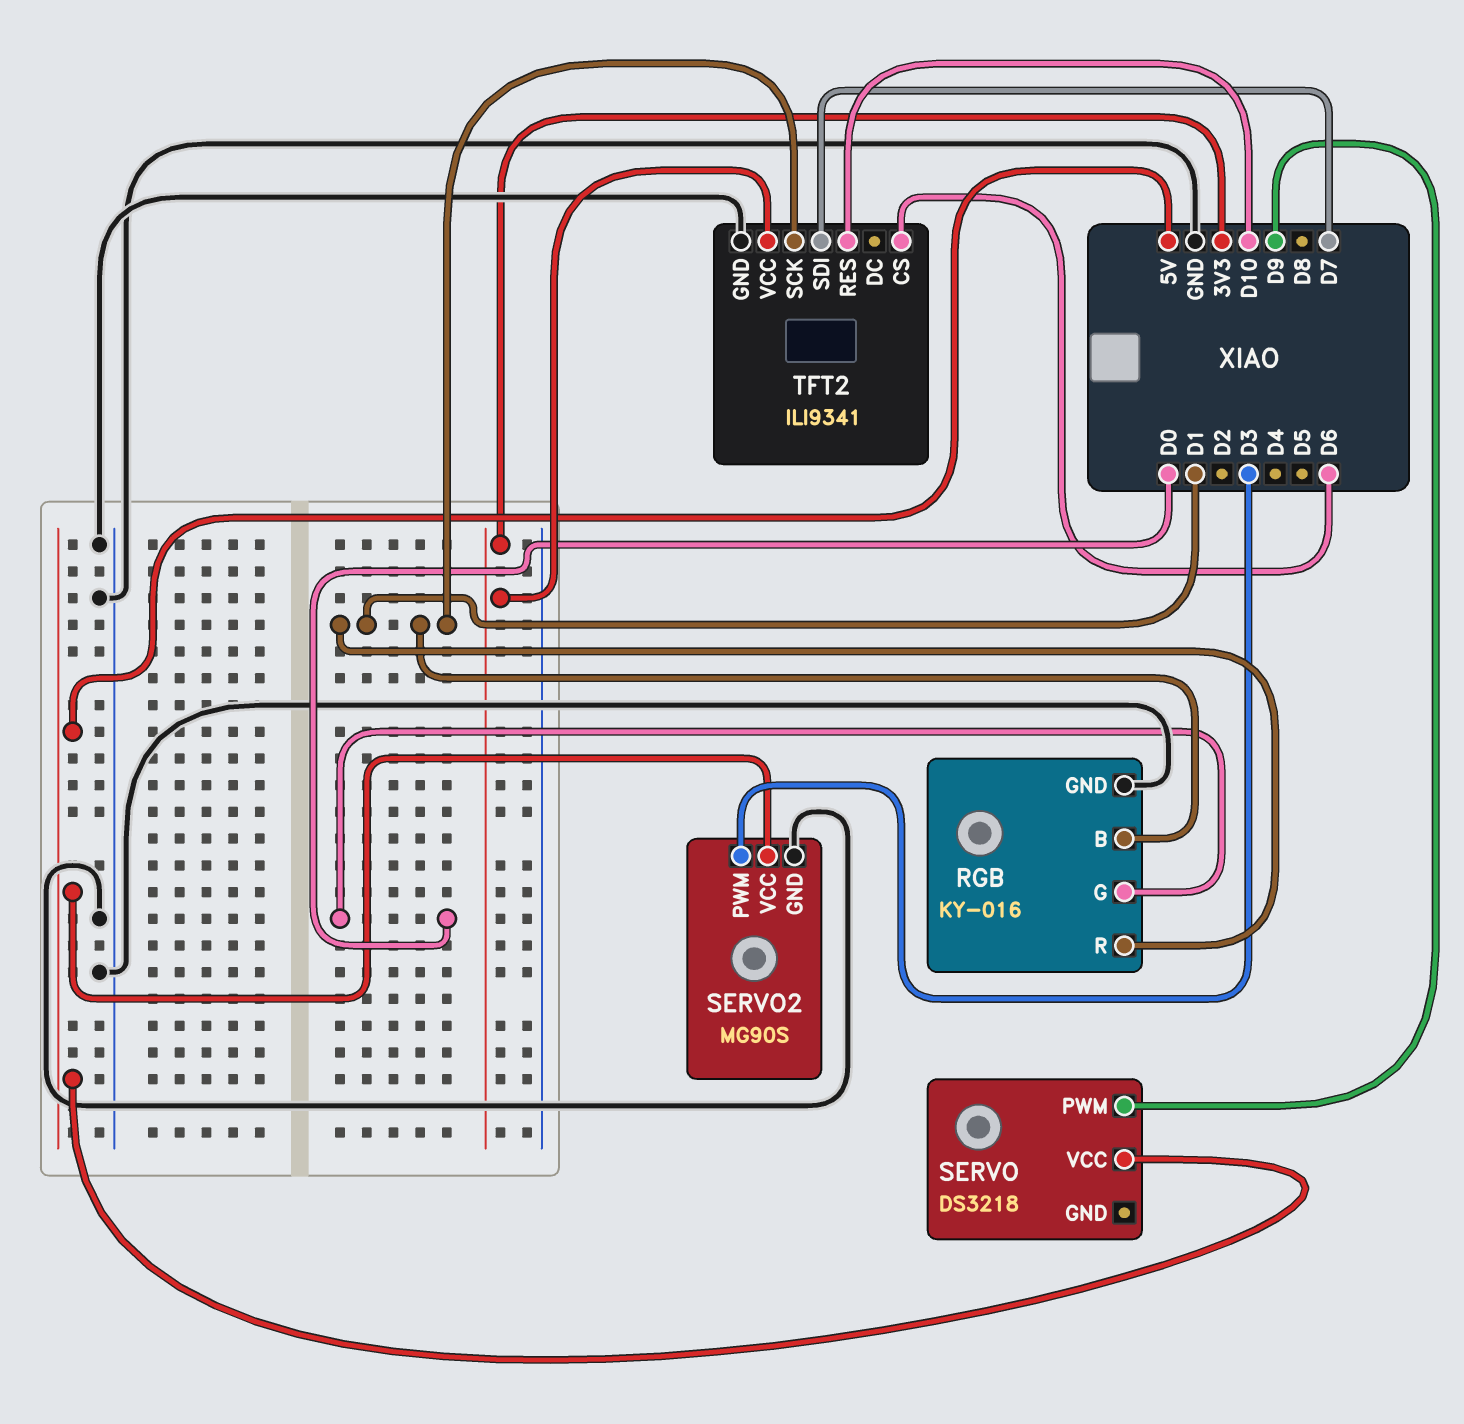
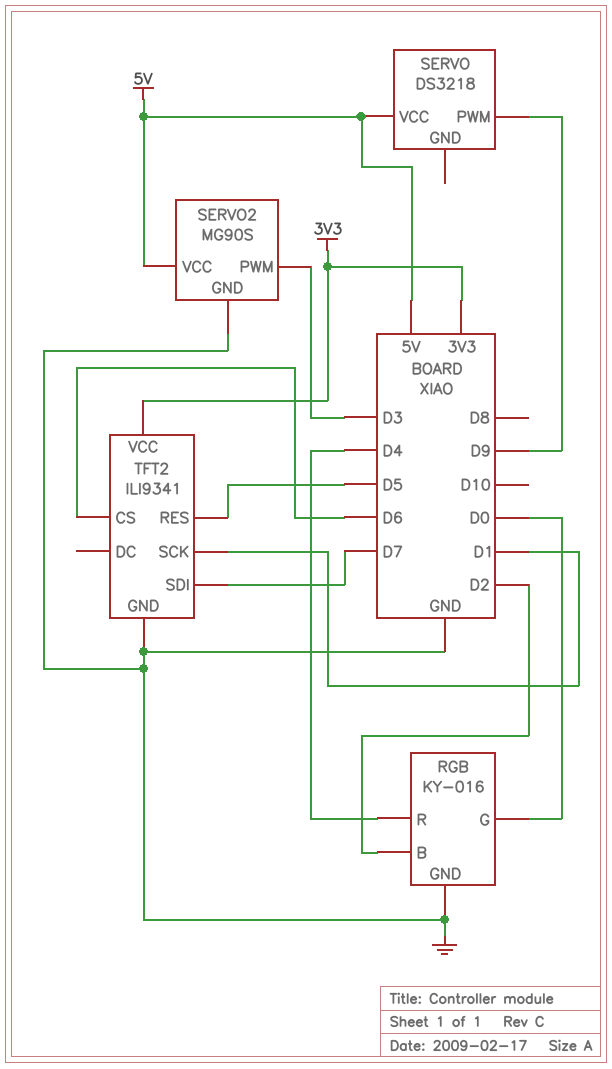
RGB pin B: D1 -> D2
RGB pin R: D1 -> D4
TFT2 pin RES: D10 -> D5

